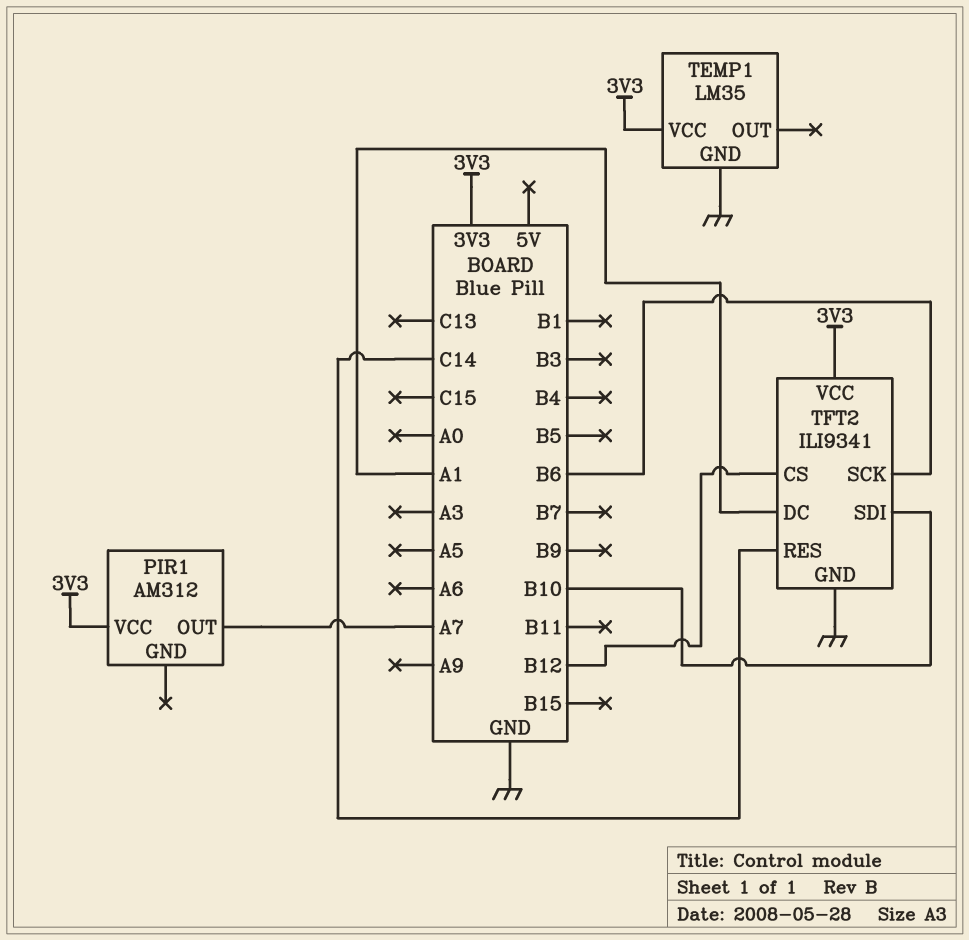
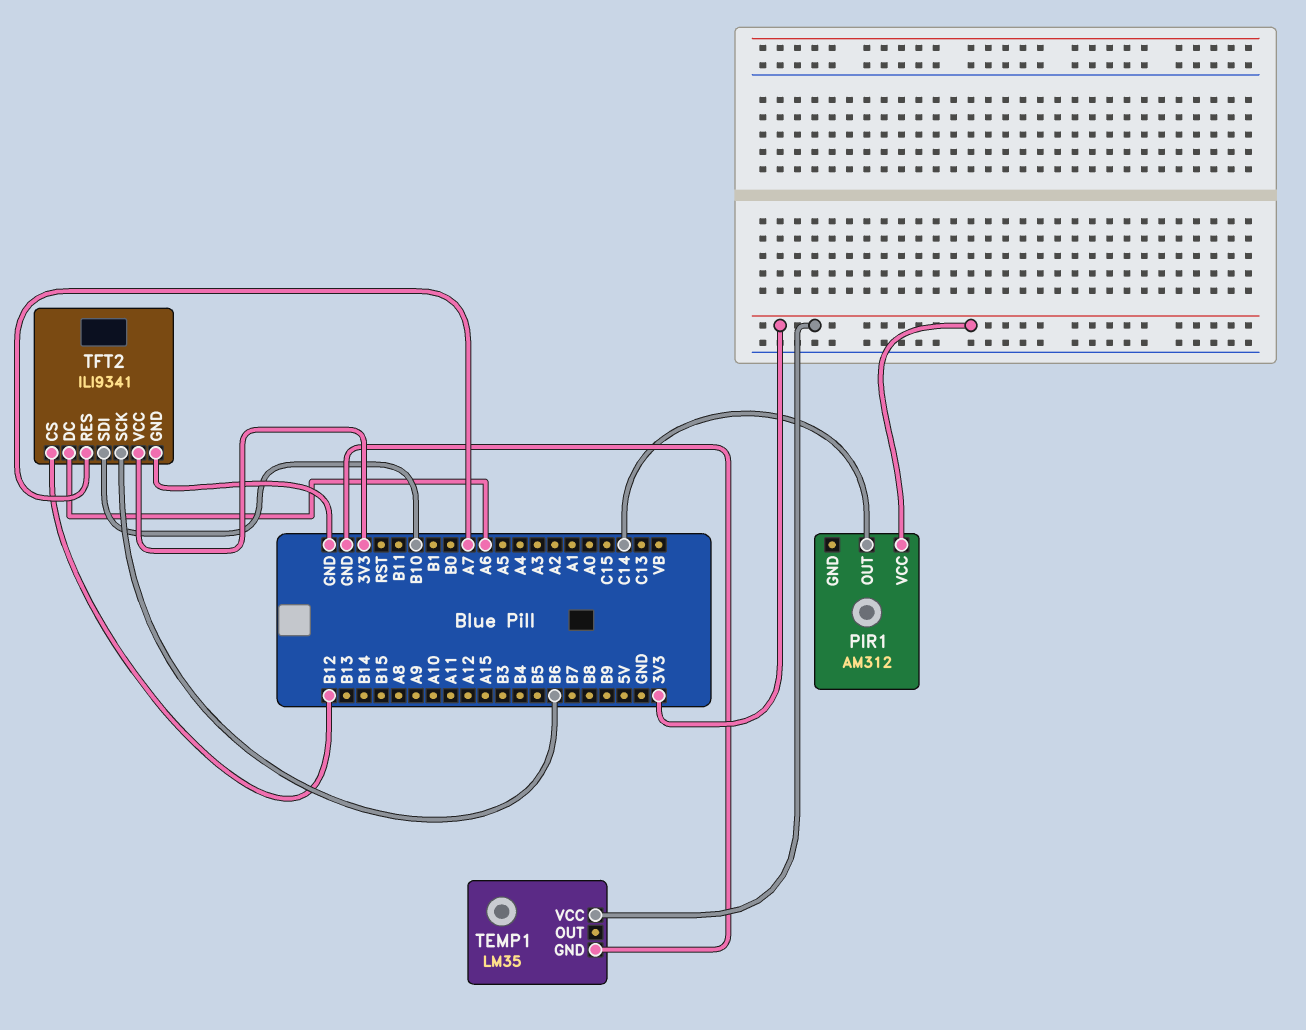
PIR1 pin OUT: A7 -> C14
TFT2 pin DC: A1 -> A6
TFT2 pin RES: C14 -> A7

